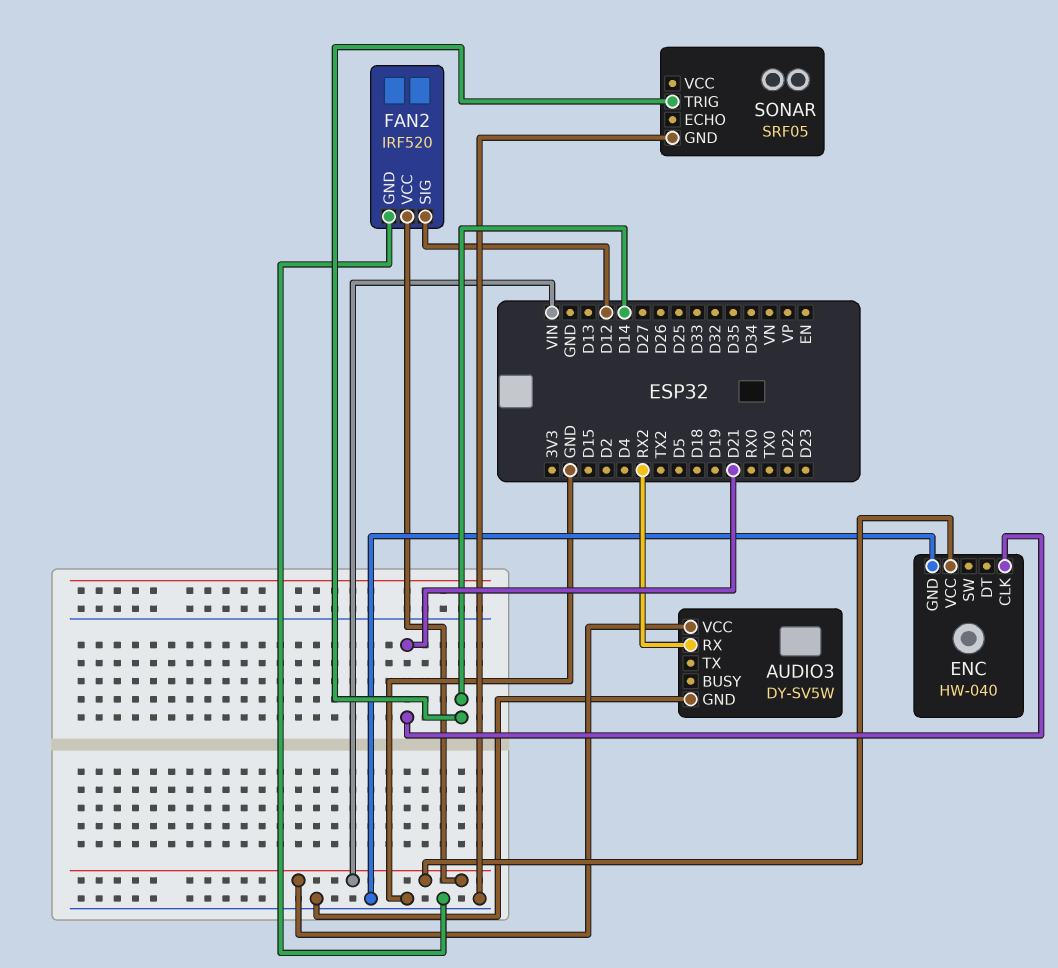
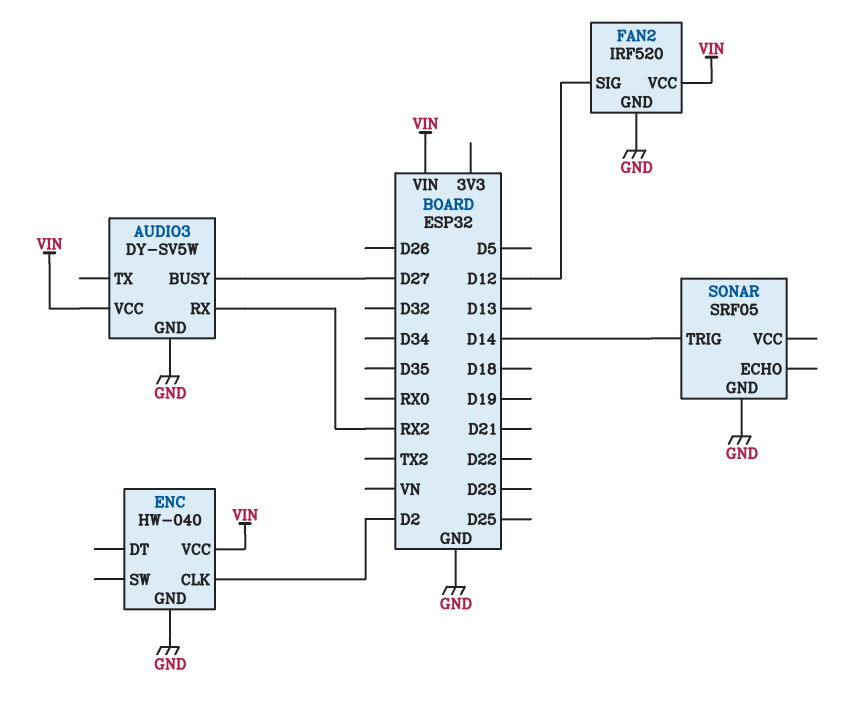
AUDIO3 pin BUSY: none -> D27
ENC pin CLK: D21 -> D2

